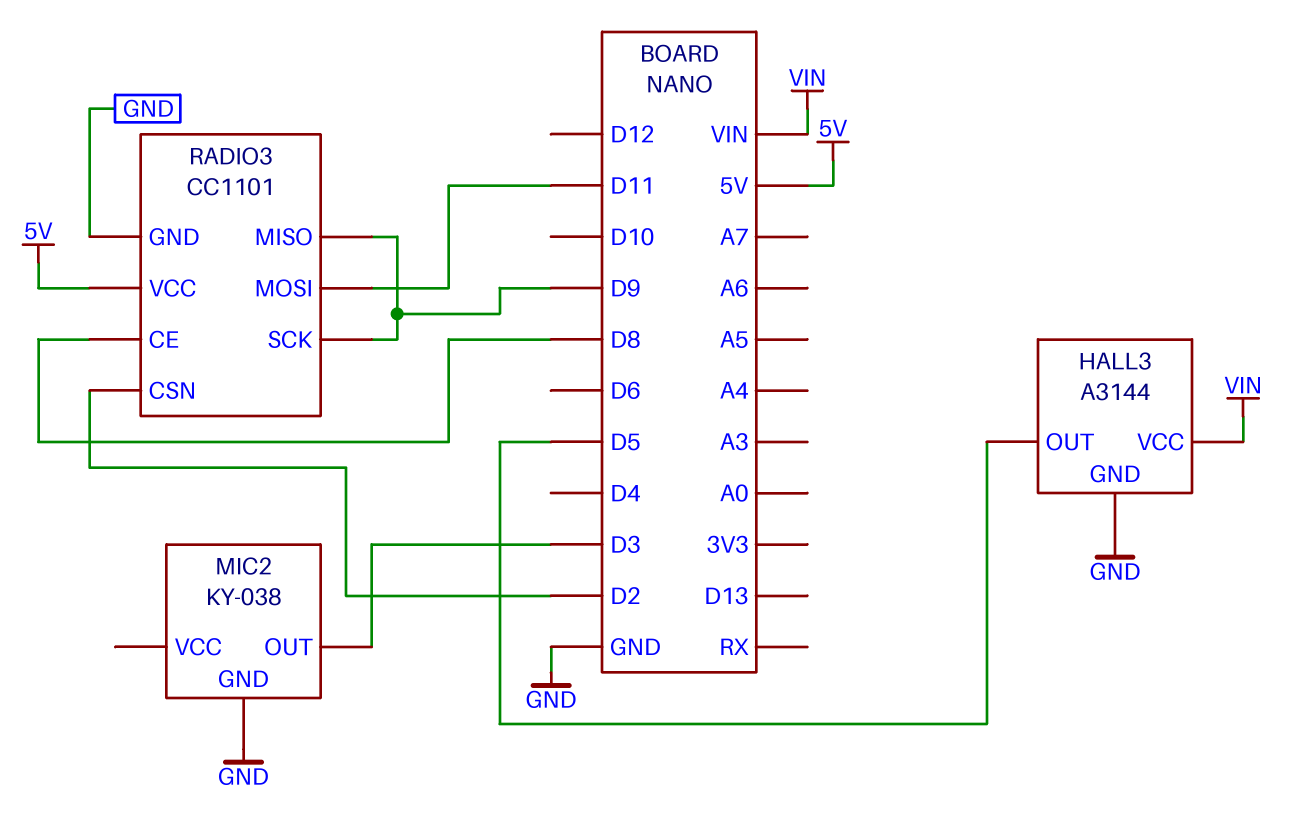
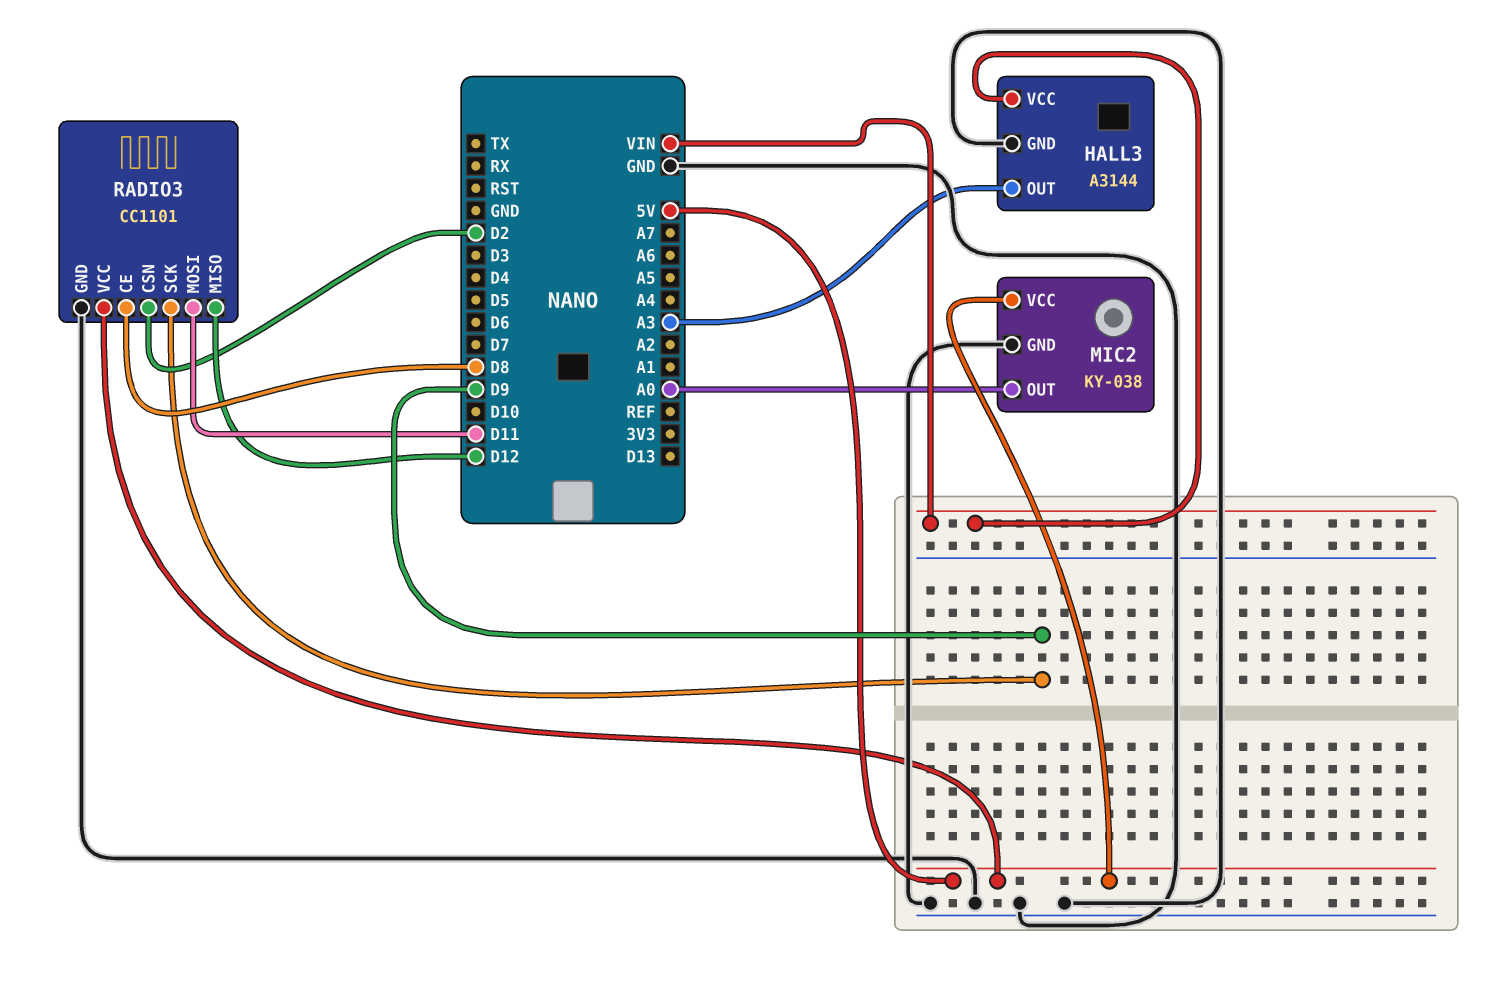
HALL3 pin OUT: D5 -> A3
MIC2 pin OUT: D3 -> A0
MIC2 pin VCC: none -> 5V
RADIO3 pin MISO: D9 -> D12

